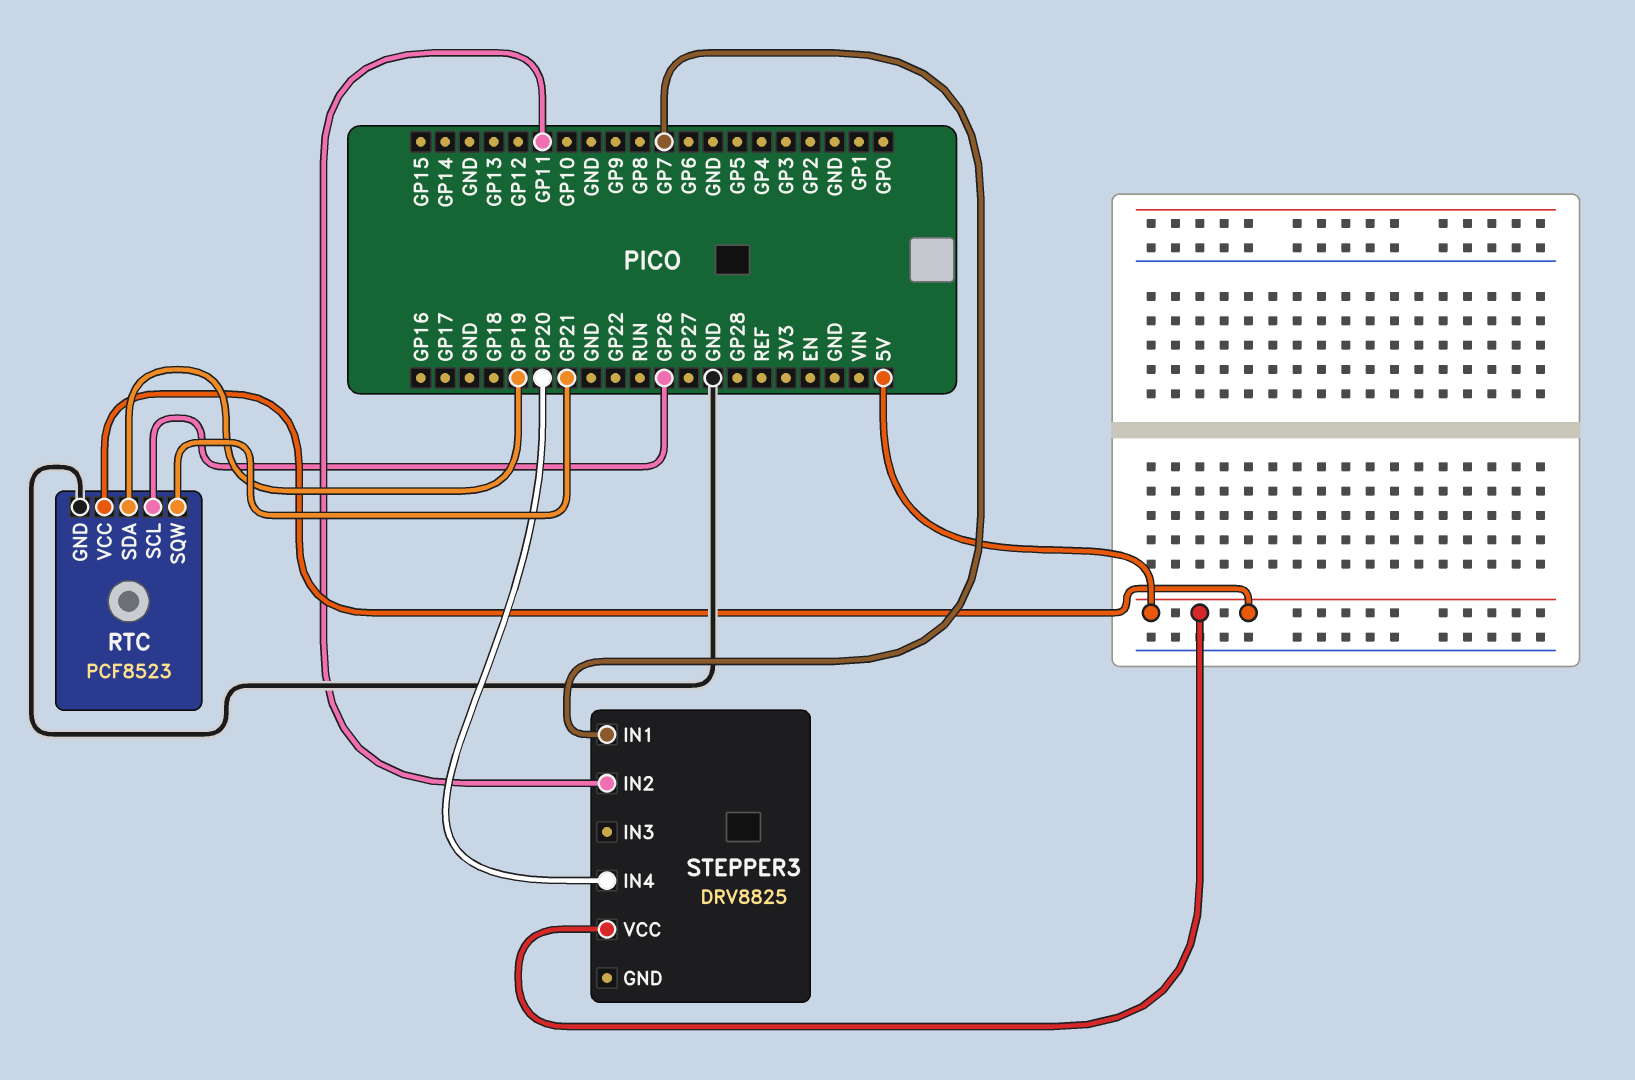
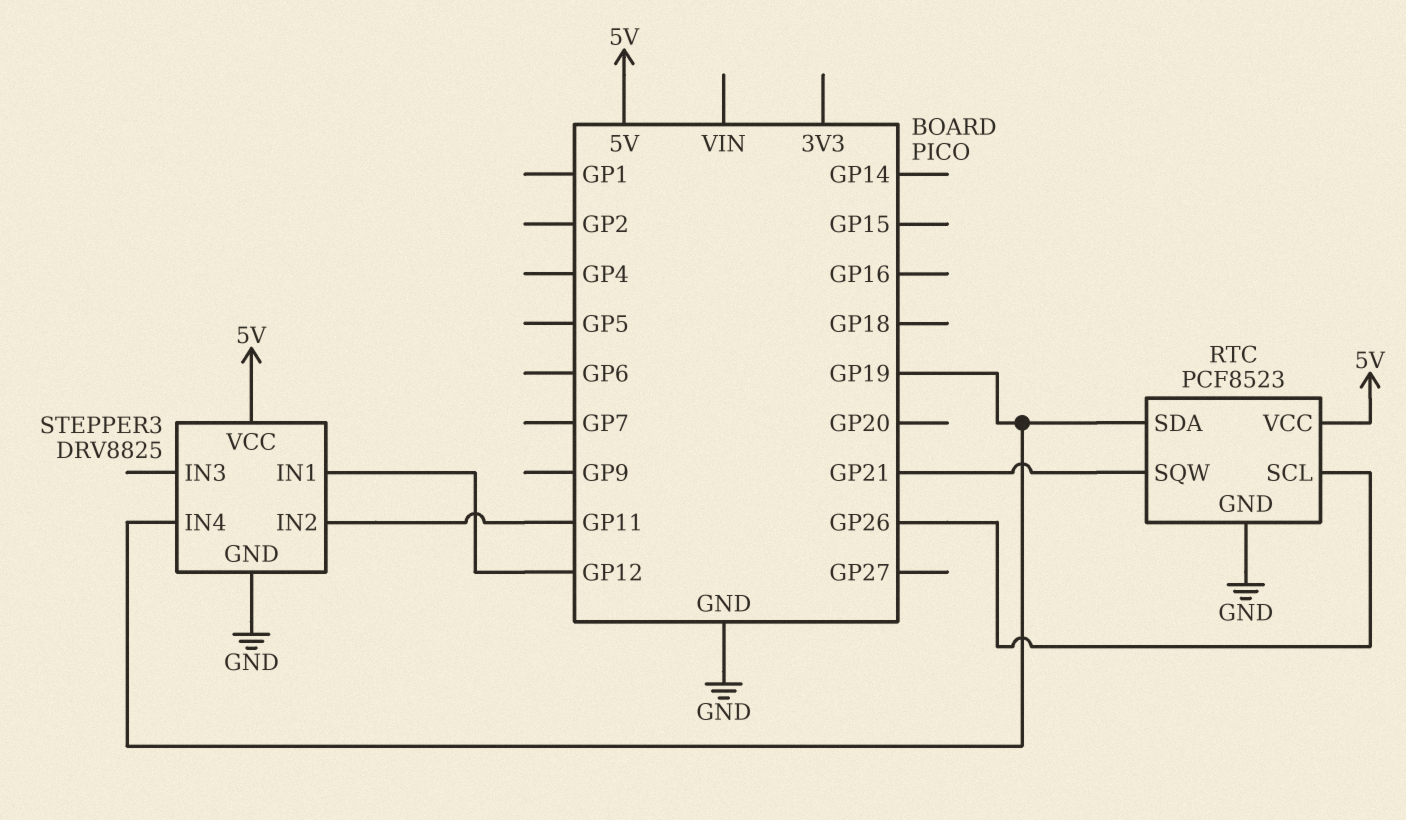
STEPPER3 pin GND: none -> GND
STEPPER3 pin IN1: GP7 -> GP12
STEPPER3 pin IN4: GP20 -> GP19

